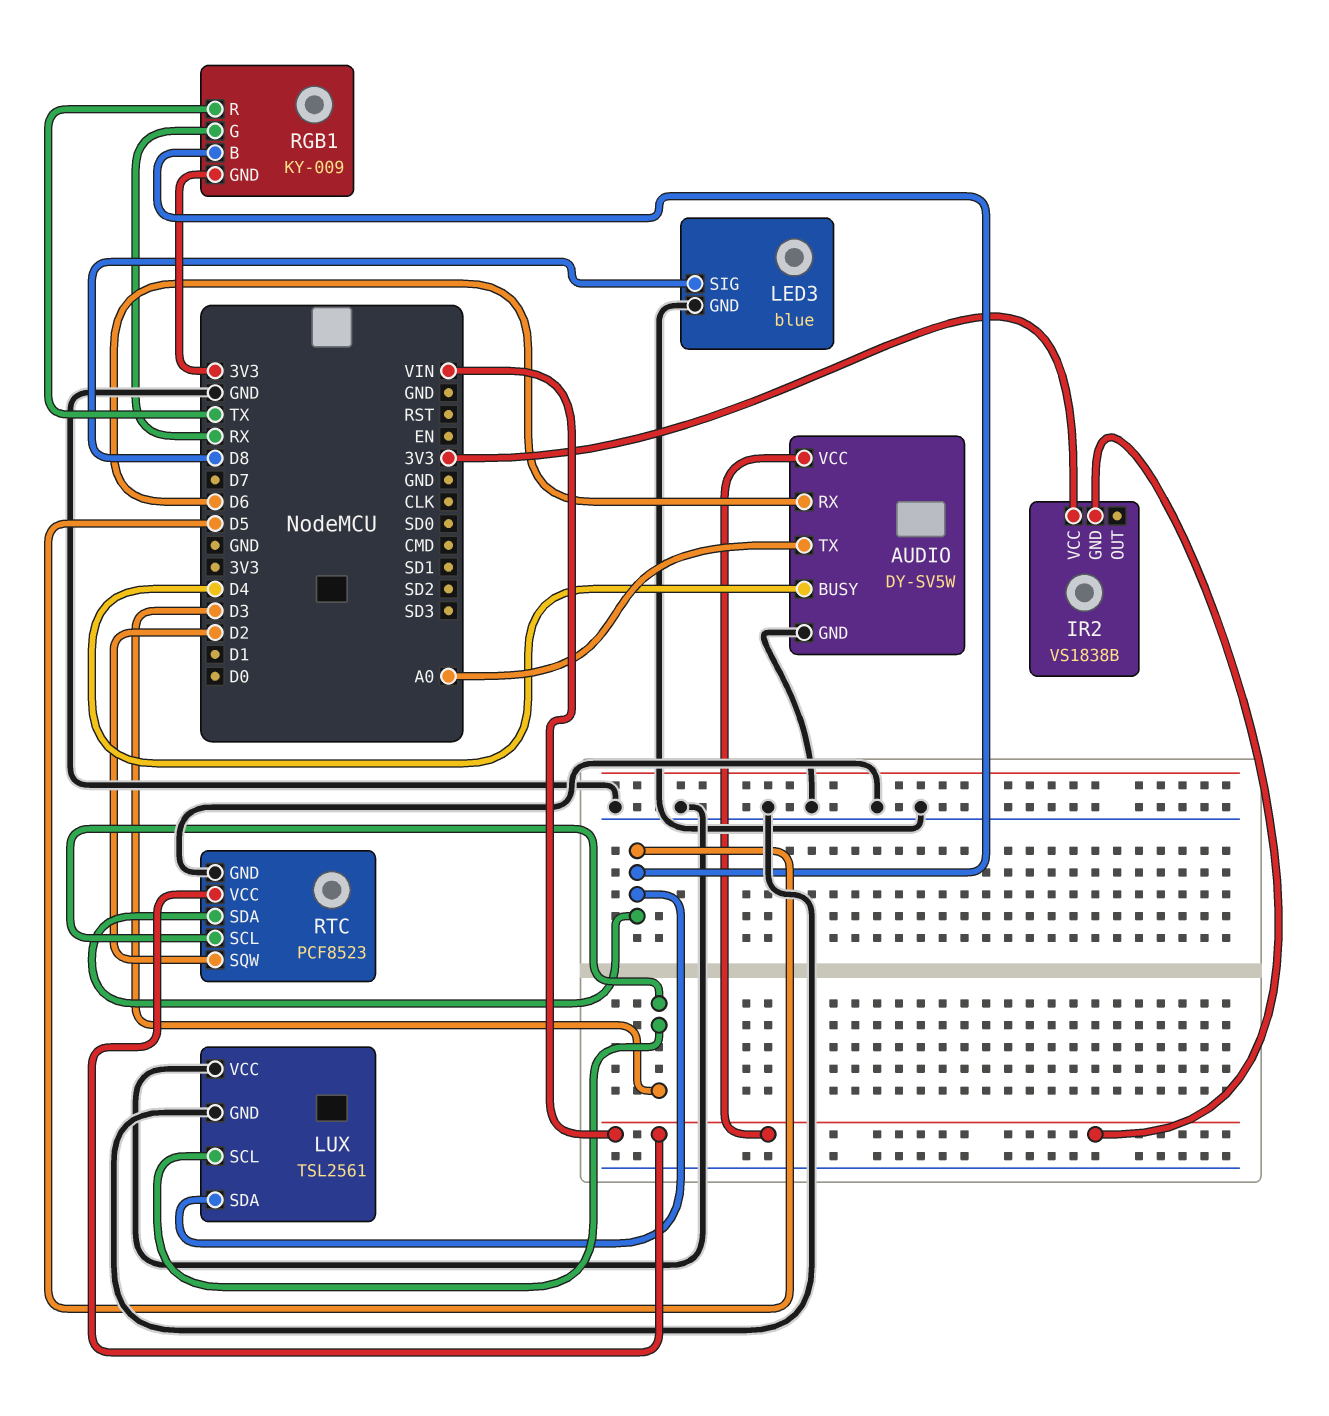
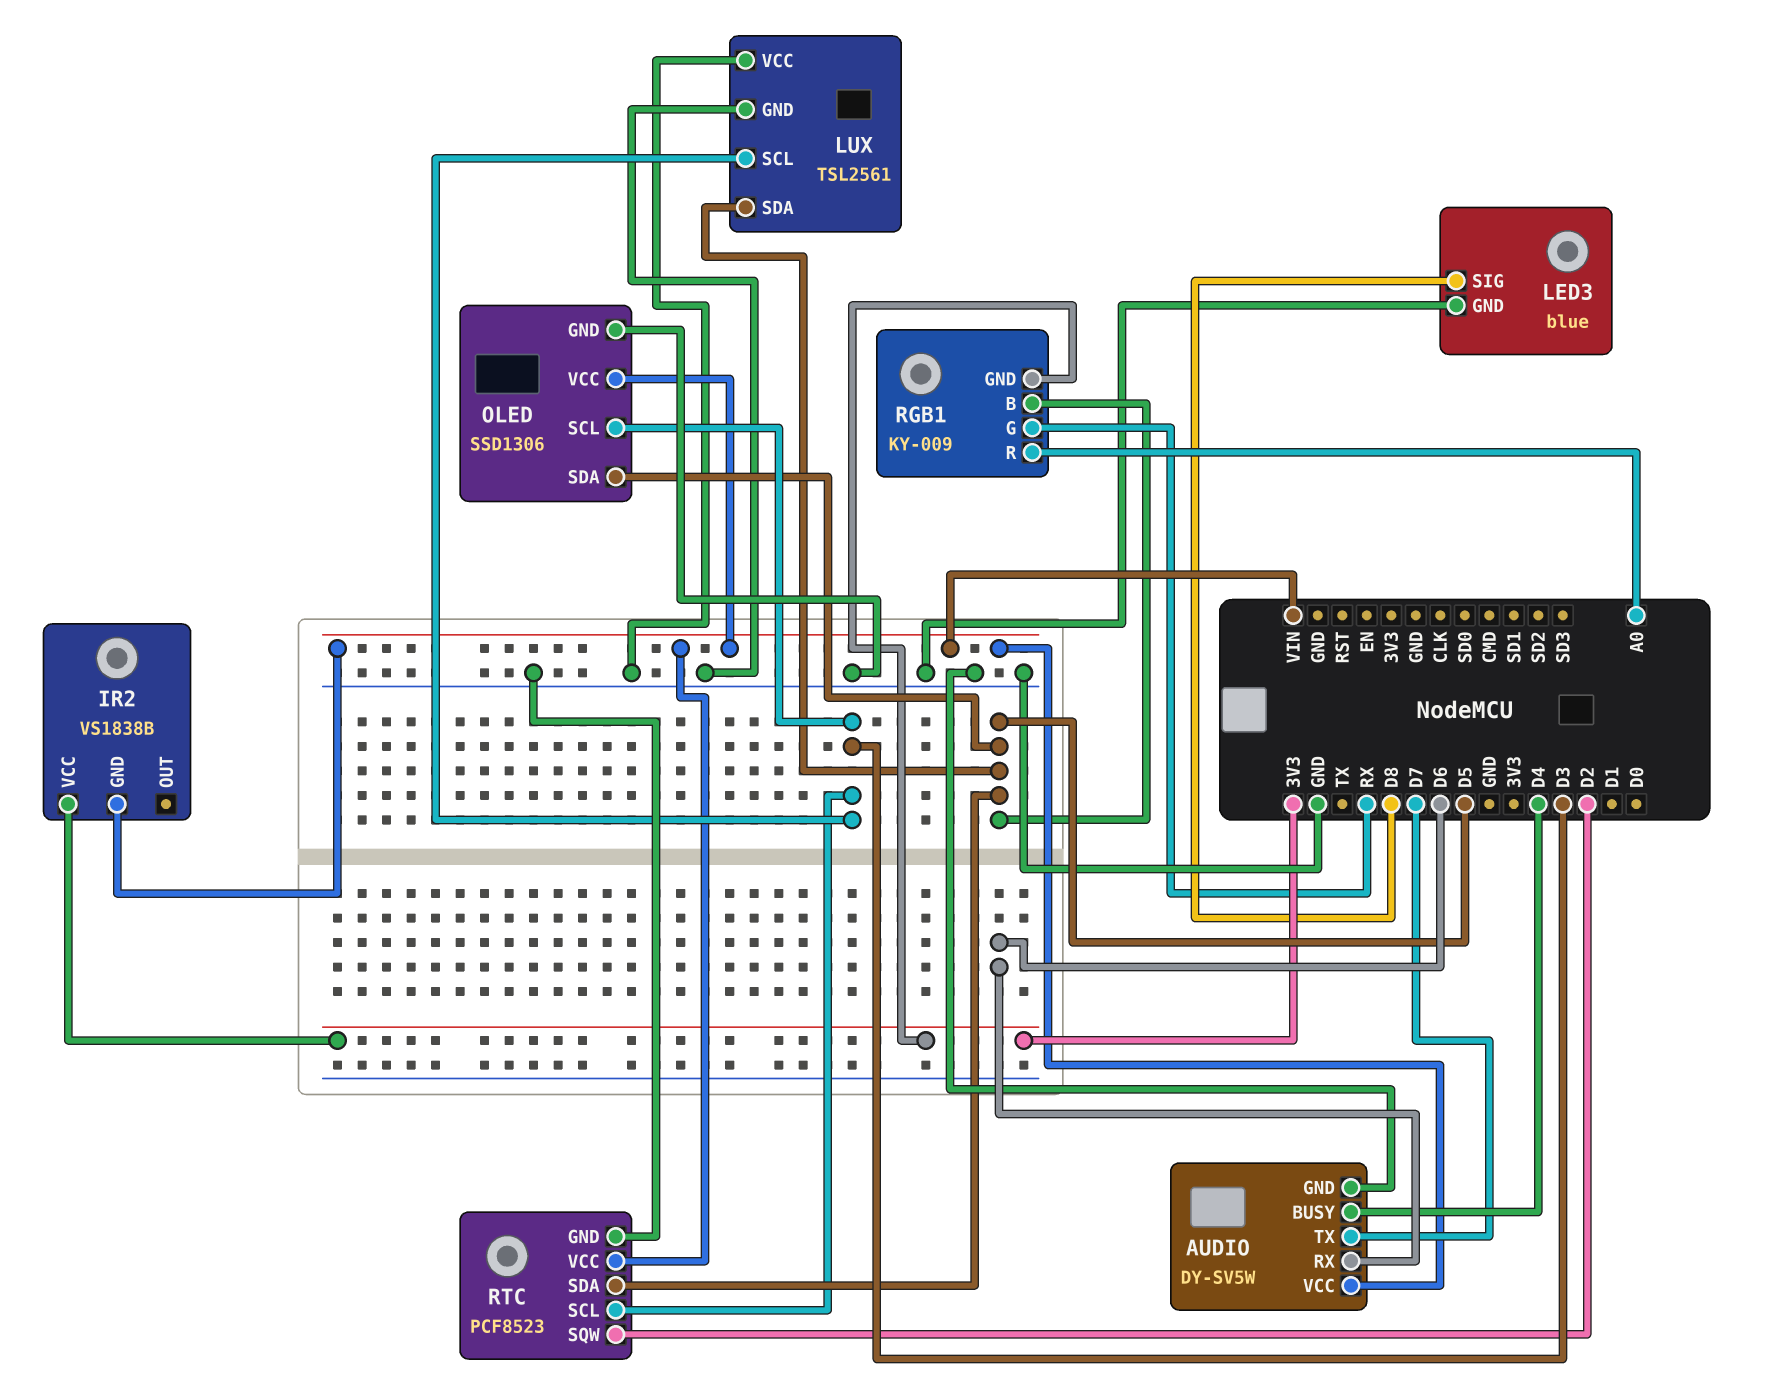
AUDIO pin TX: A0 -> D7
OLED: none -> SSD1306
OLED pin GND: none -> GND
OLED pin SCL: none -> D3
OLED pin SDA: none -> D5
OLED pin VCC: none -> VIN
RGB1 pin R: TX -> A0

